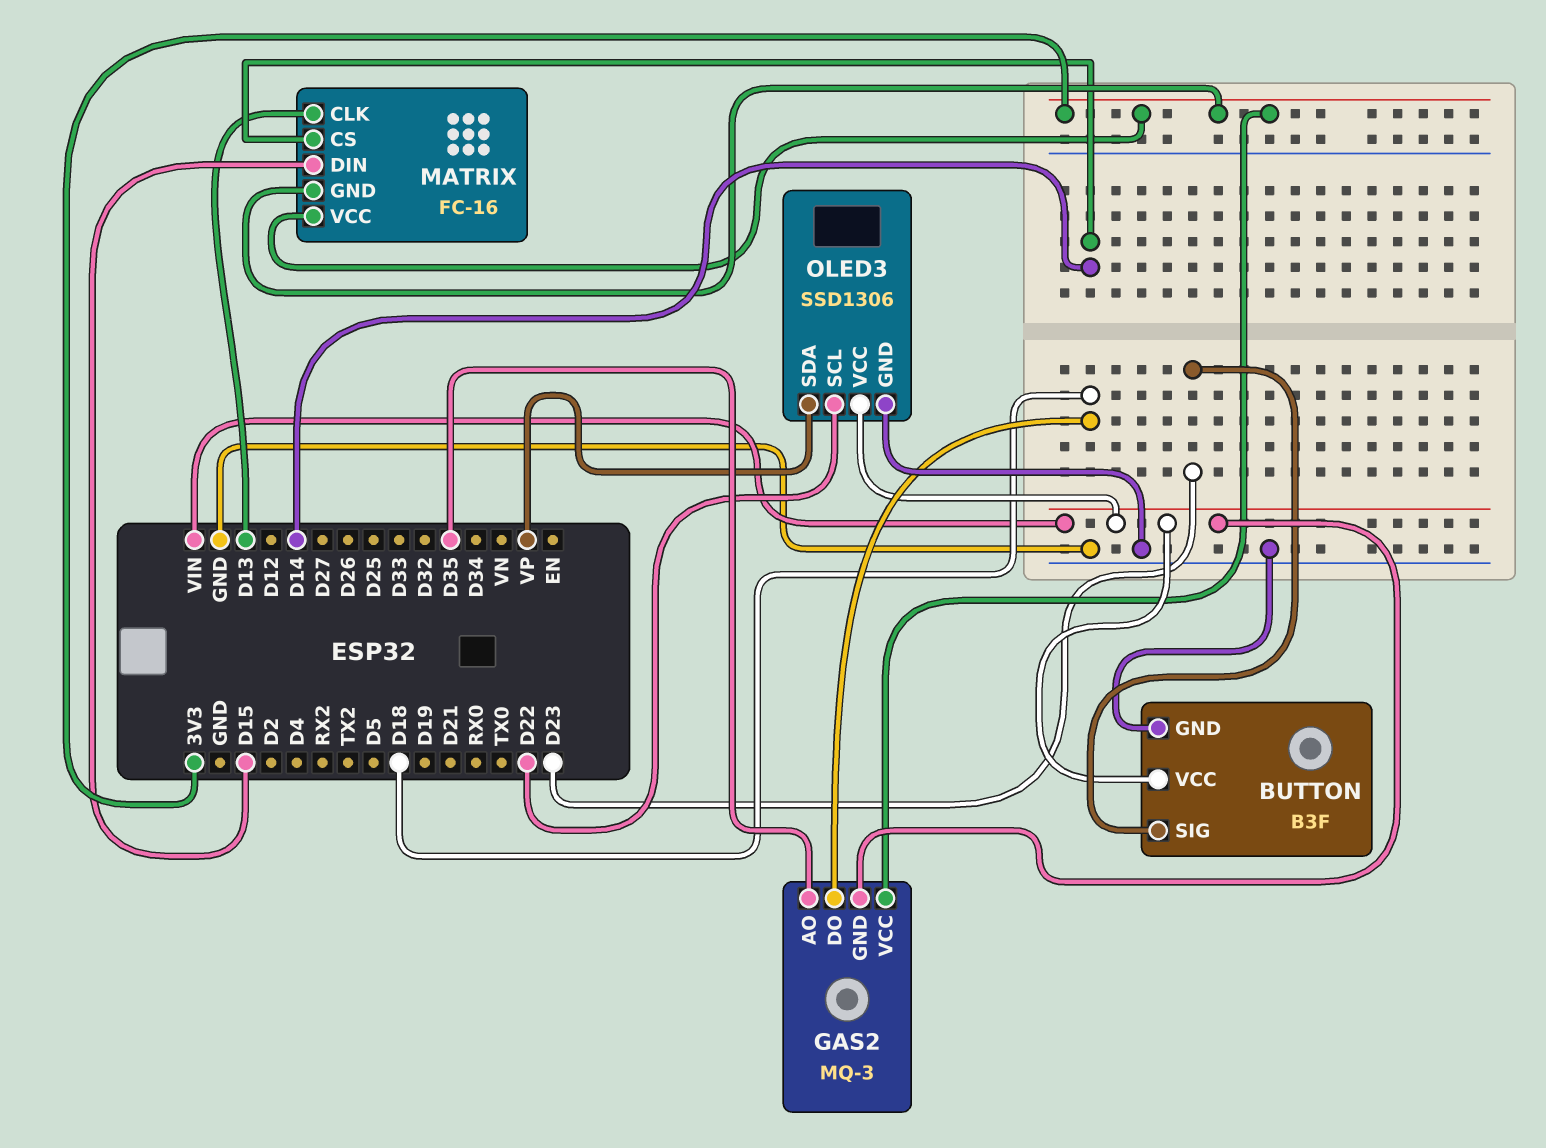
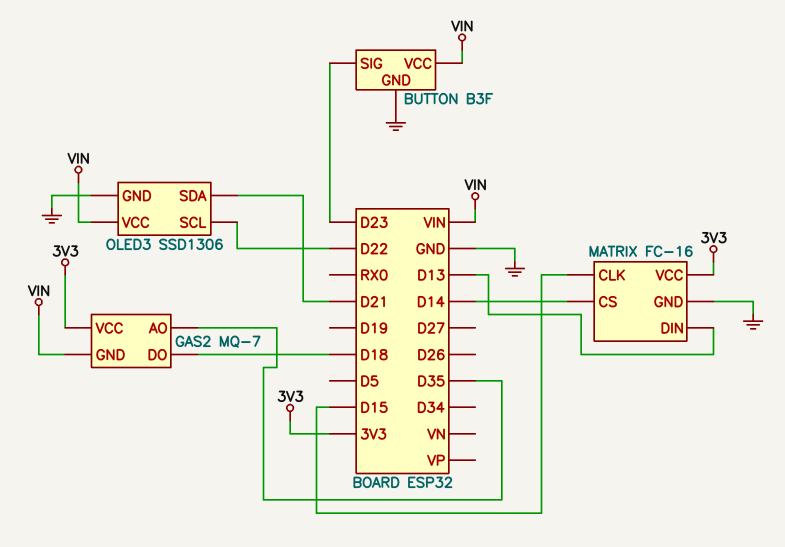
GAS2: MQ-3 -> MQ-7
MATRIX pin CLK: D13 -> D15
MATRIX pin DIN: D15 -> D13
MATRIX pin GND: 3V3 -> GND
OLED3 pin SDA: VP -> D21

